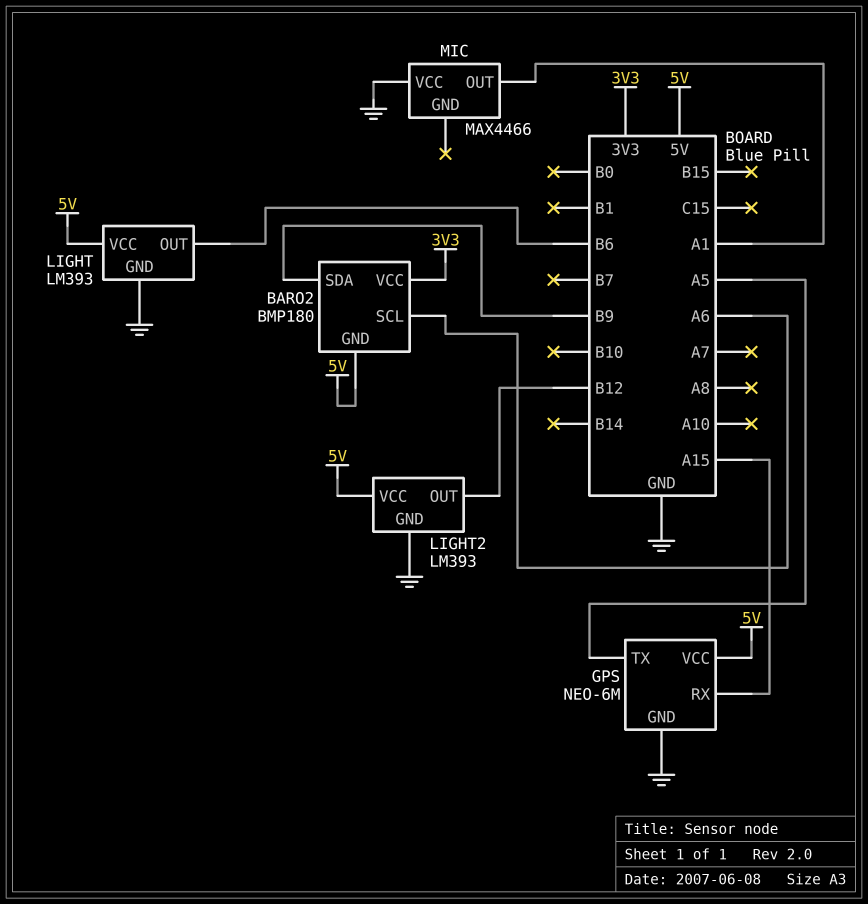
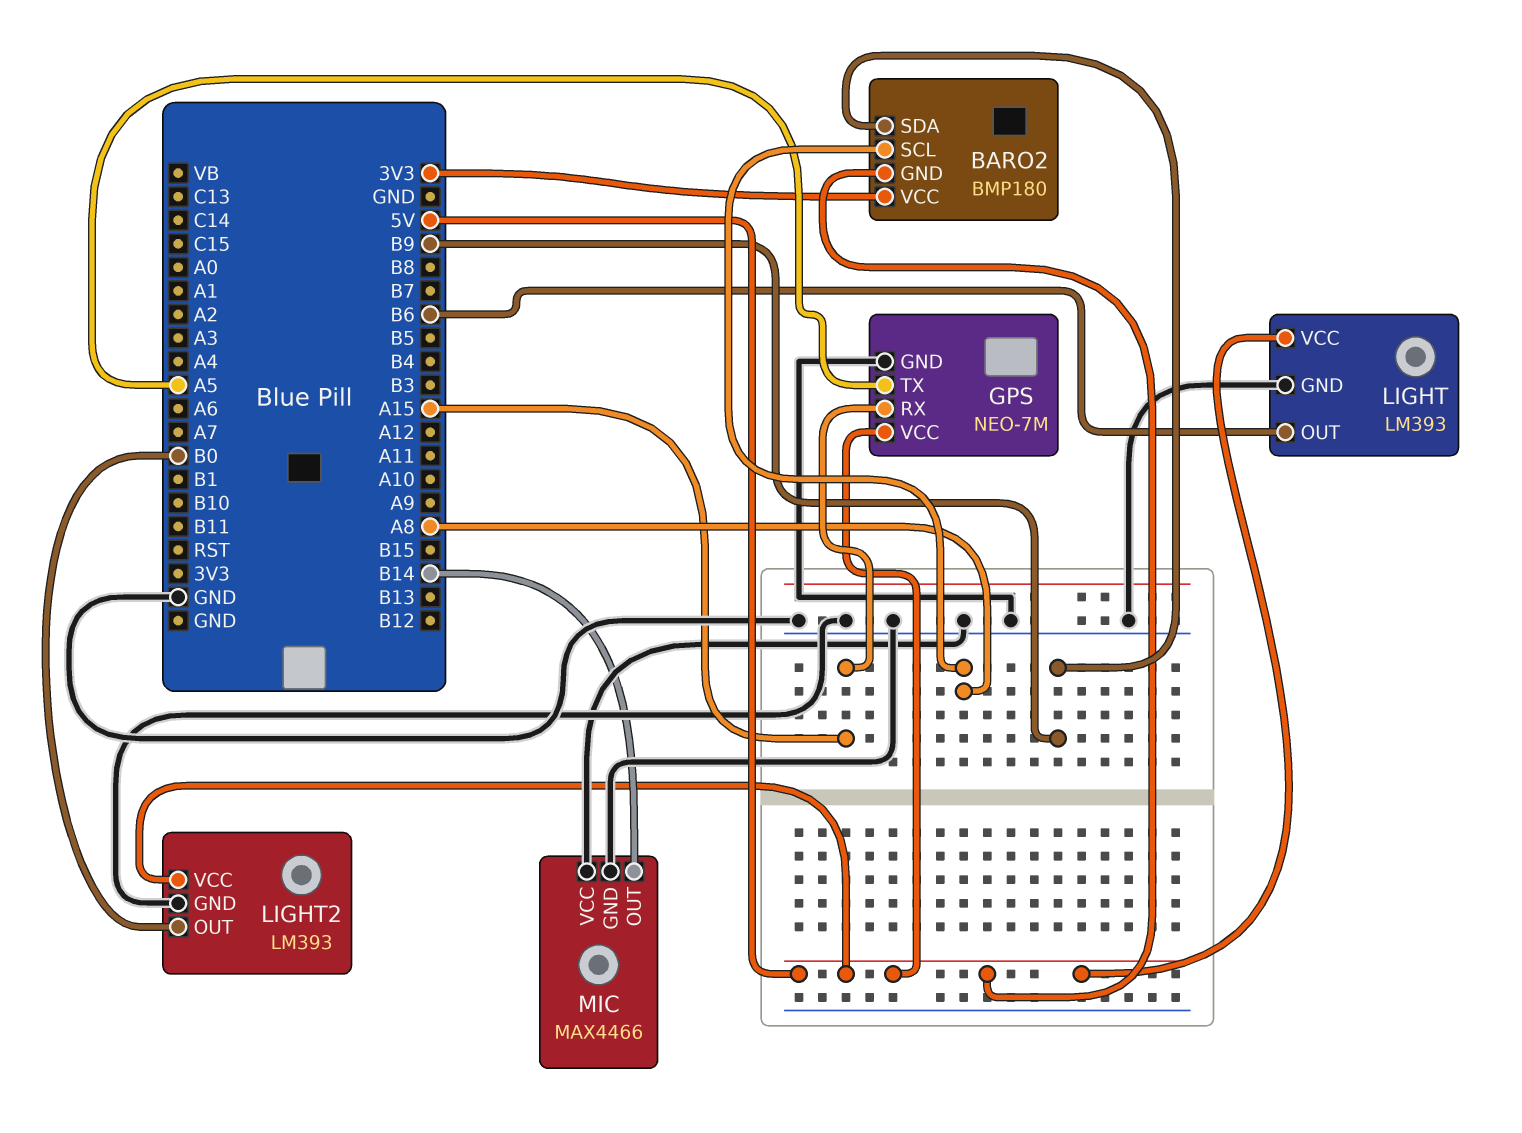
BARO2 pin SCL: A6 -> A8
GPS: NEO-6M -> NEO-7M
LIGHT2 pin OUT: B12 -> B0
MIC pin GND: none -> GND
MIC pin OUT: A1 -> B14

